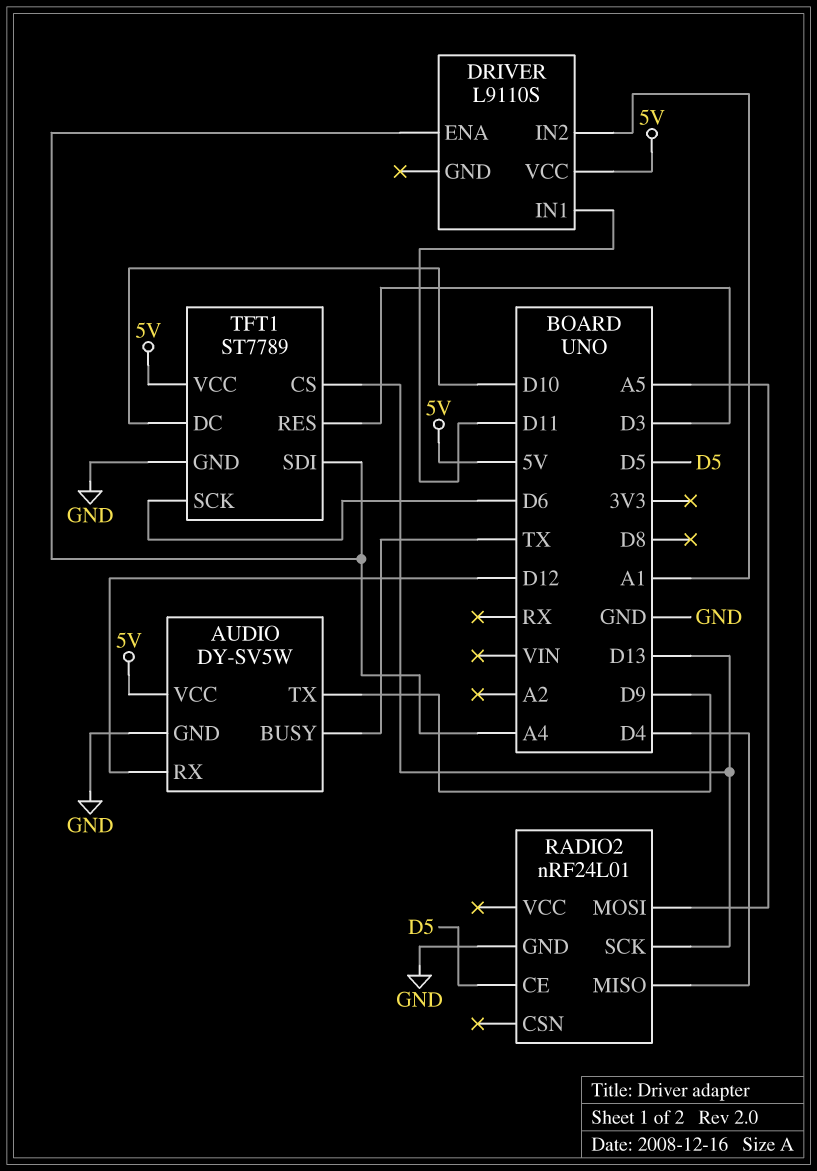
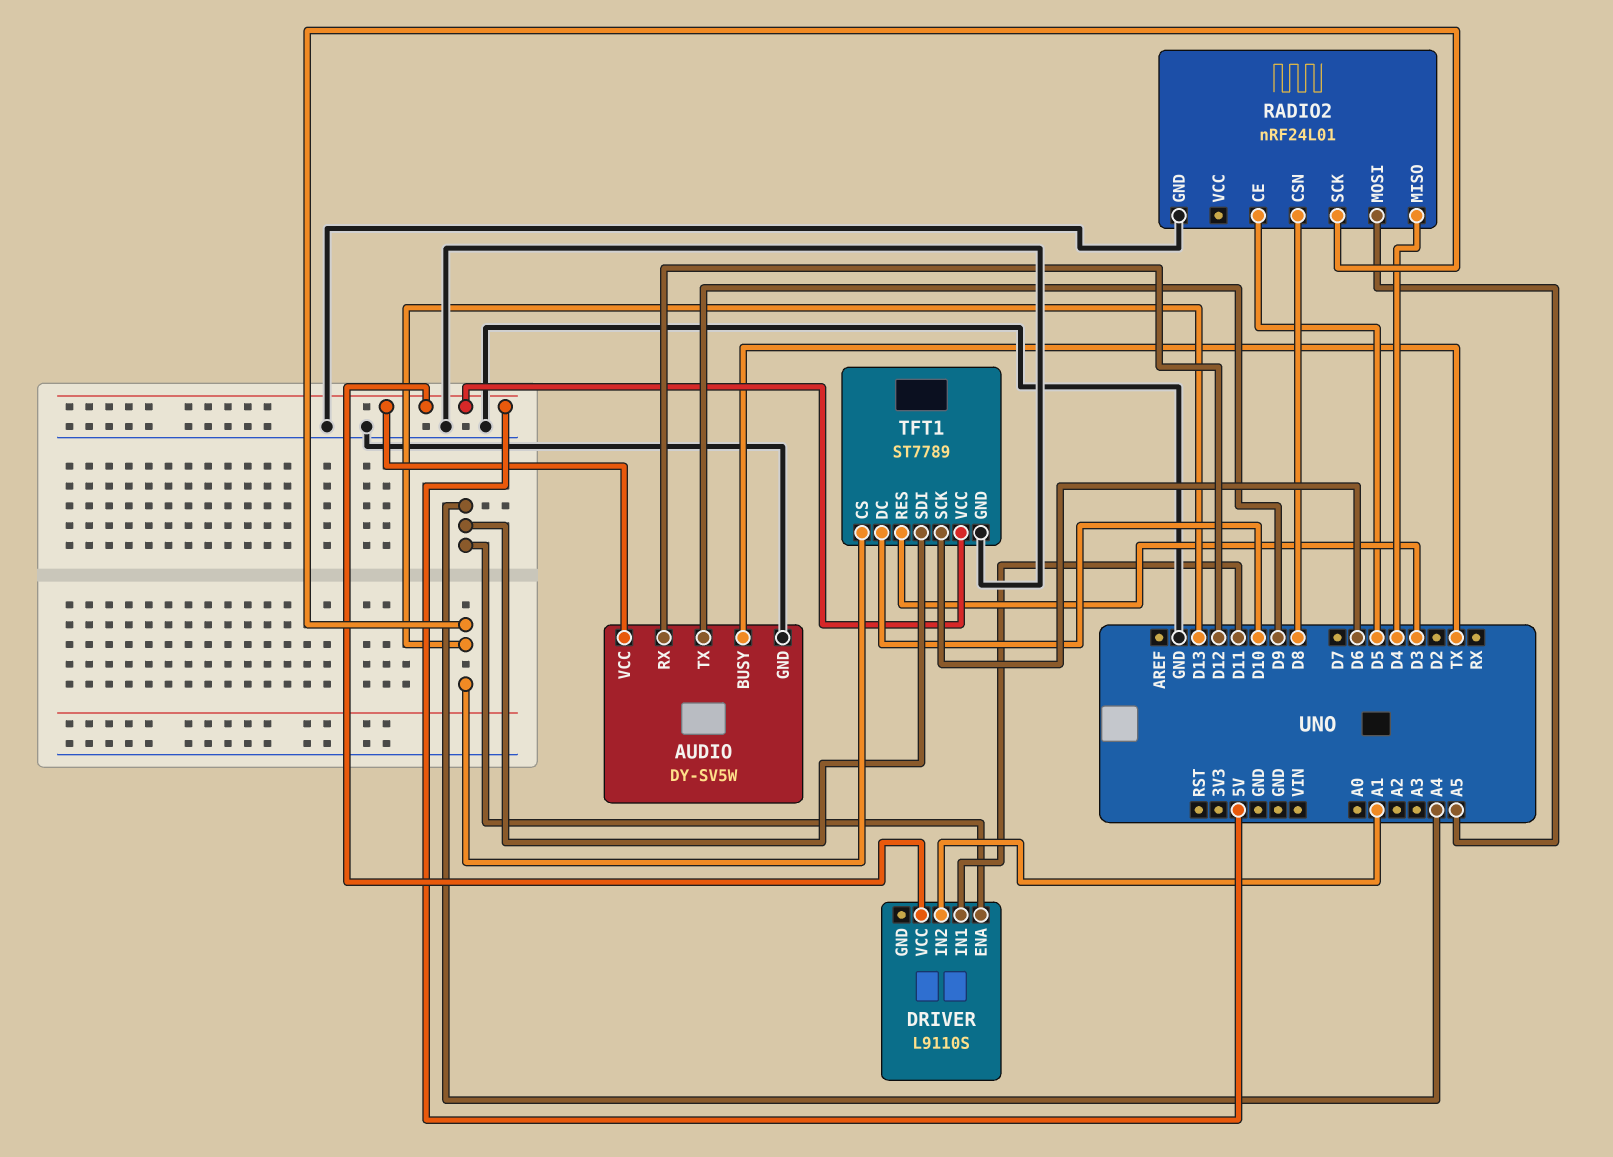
RADIO2 pin CSN: none -> D8

